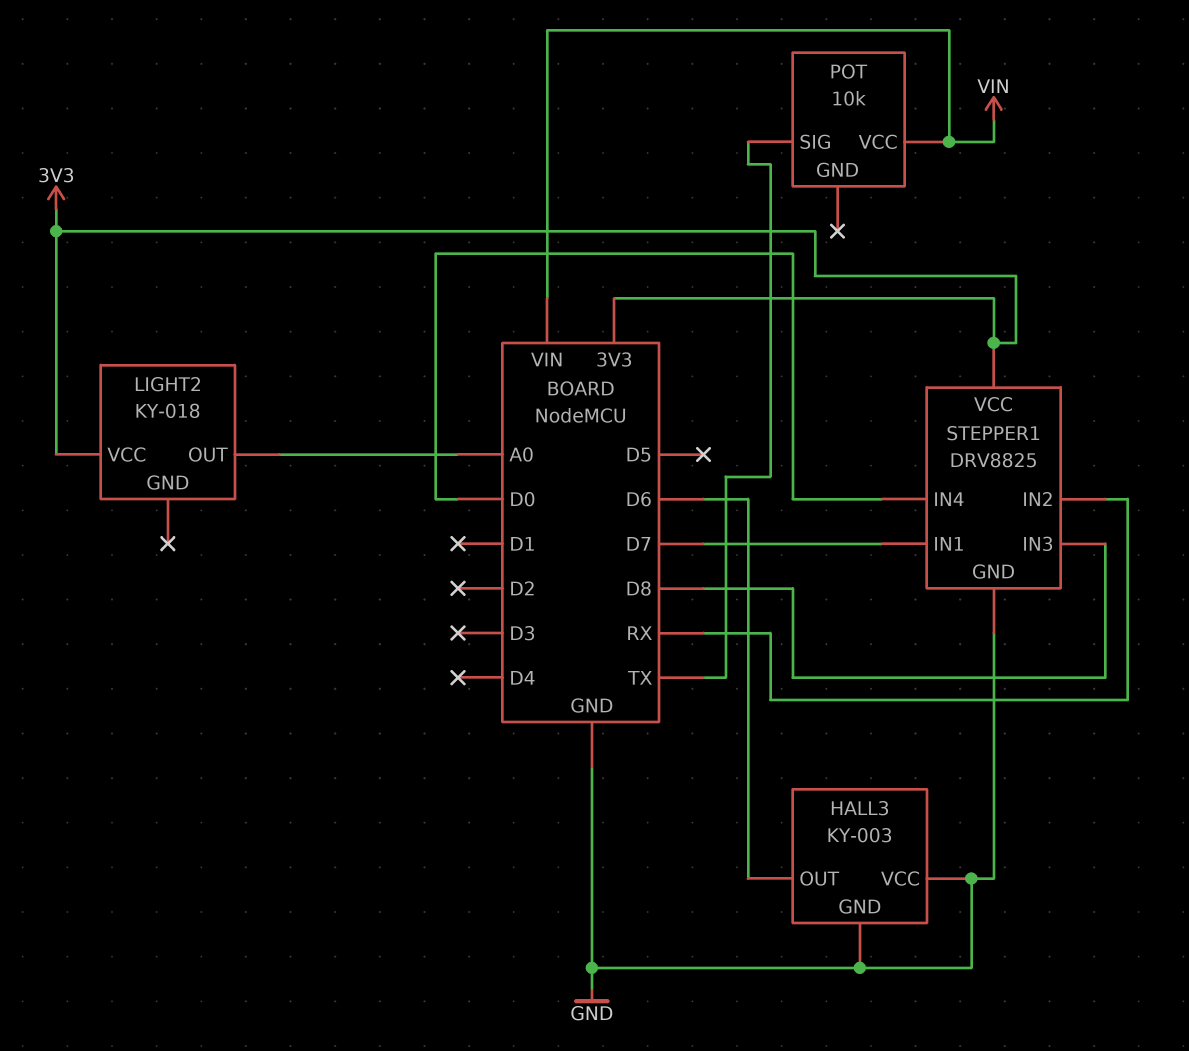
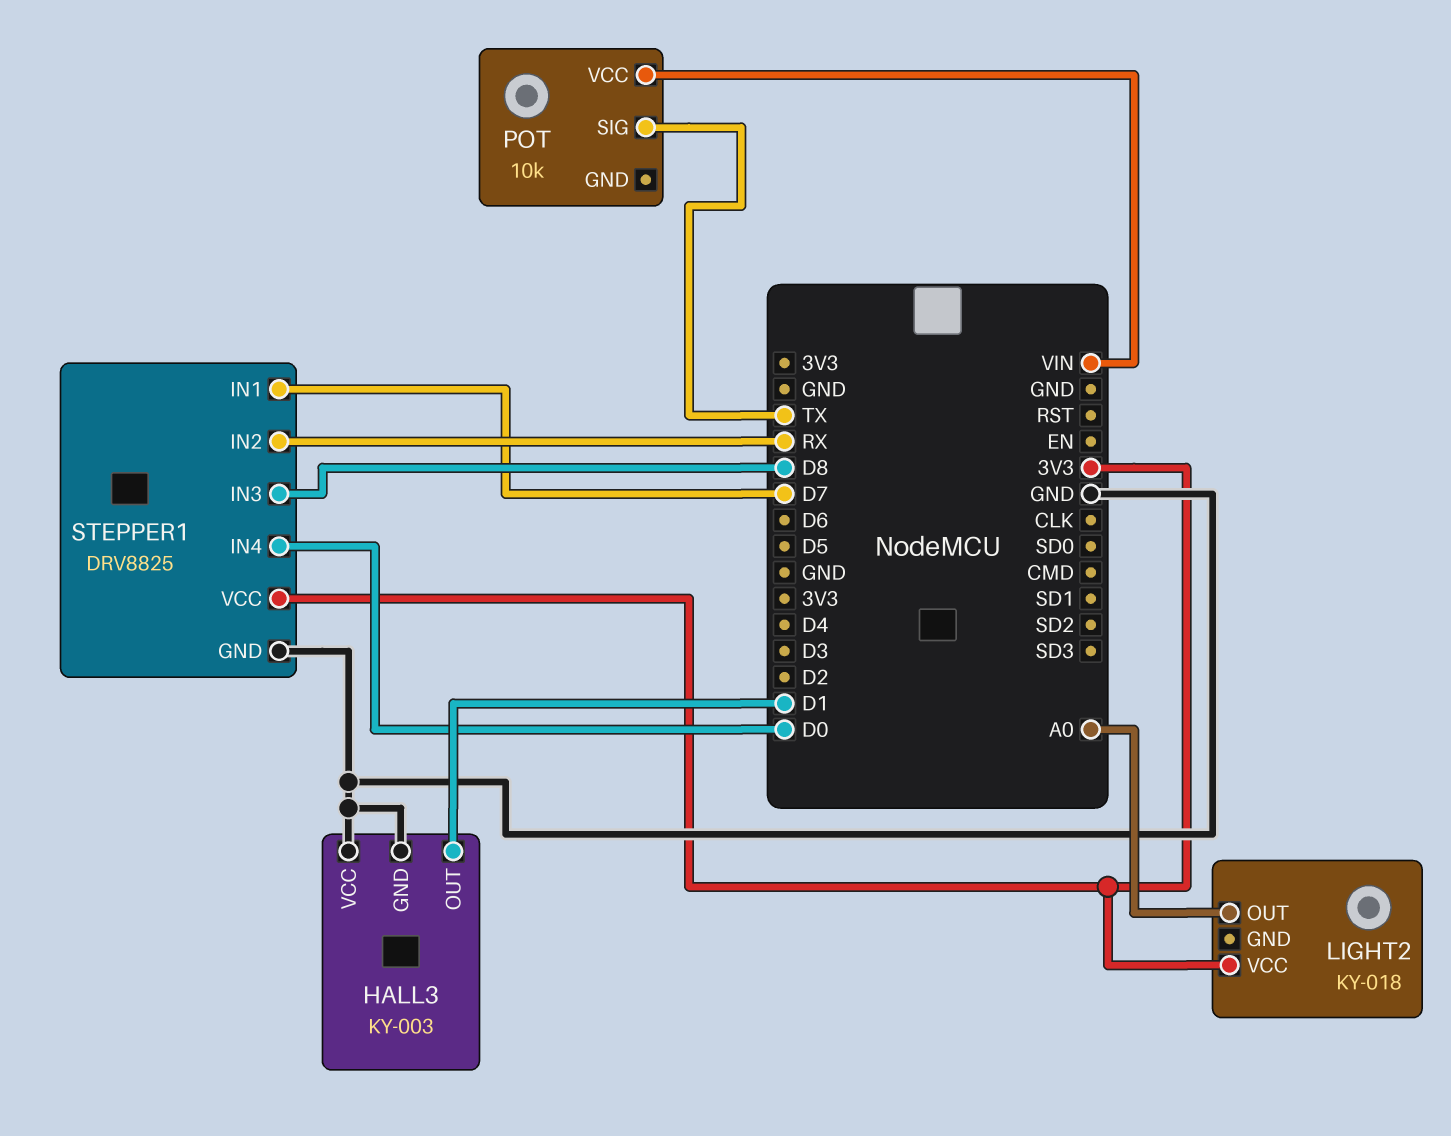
HALL3 pin OUT: D6 -> D1

